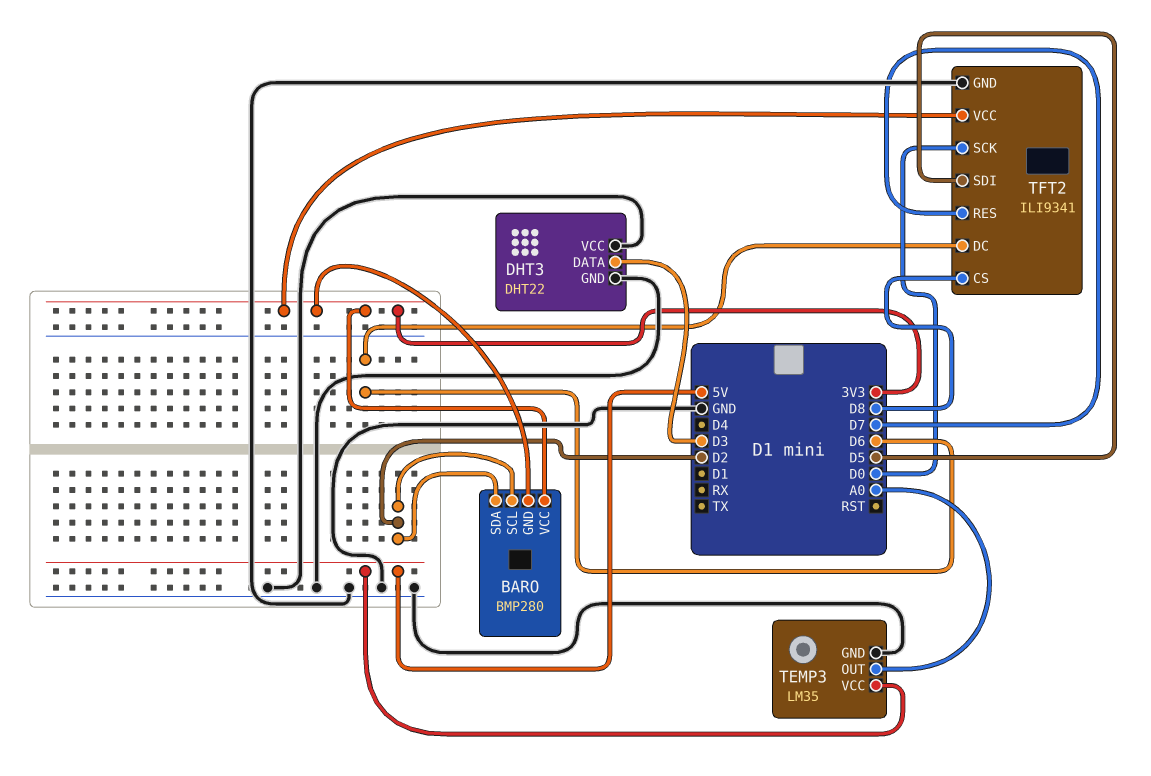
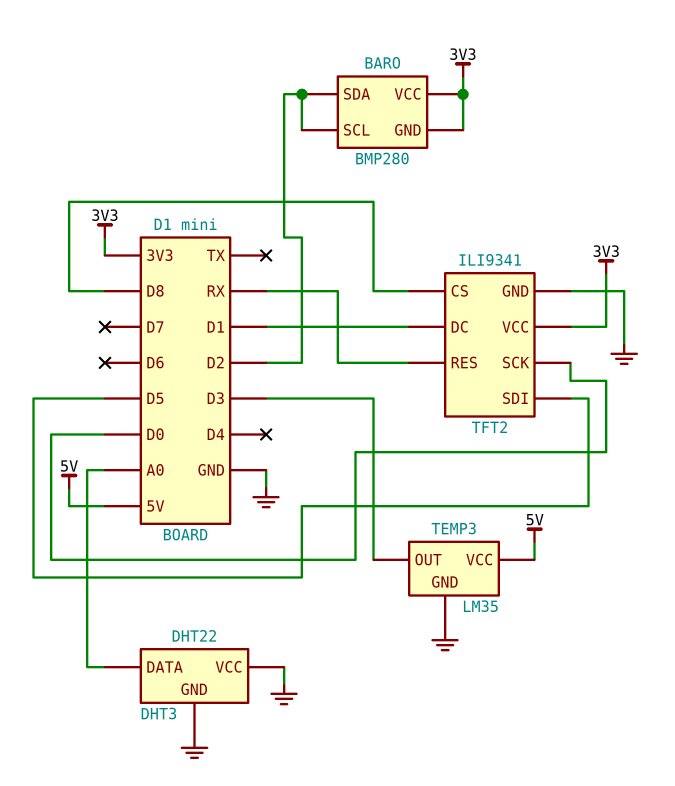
DHT3 pin DATA: D3 -> A0
TEMP3 pin OUT: A0 -> D3
TFT2 pin DC: D6 -> D1
TFT2 pin RES: D7 -> RX

